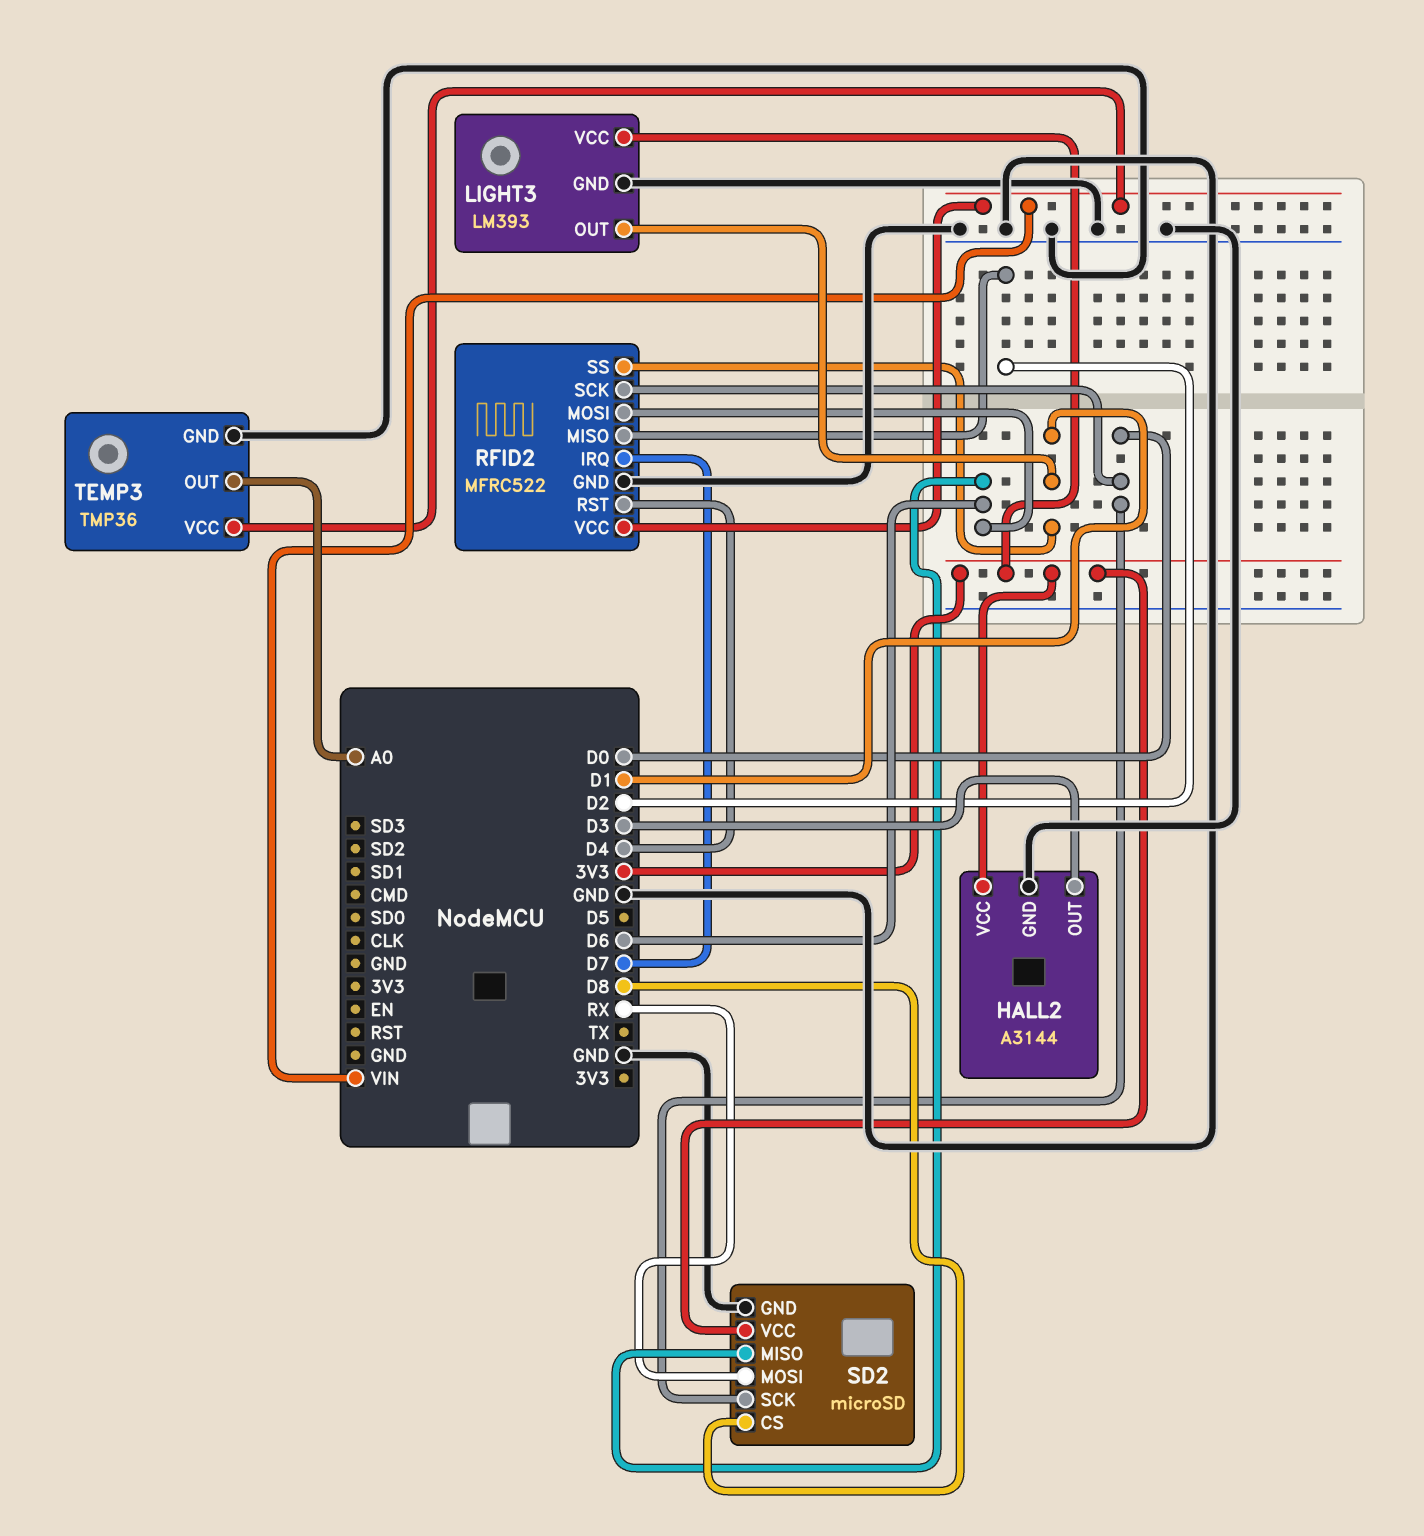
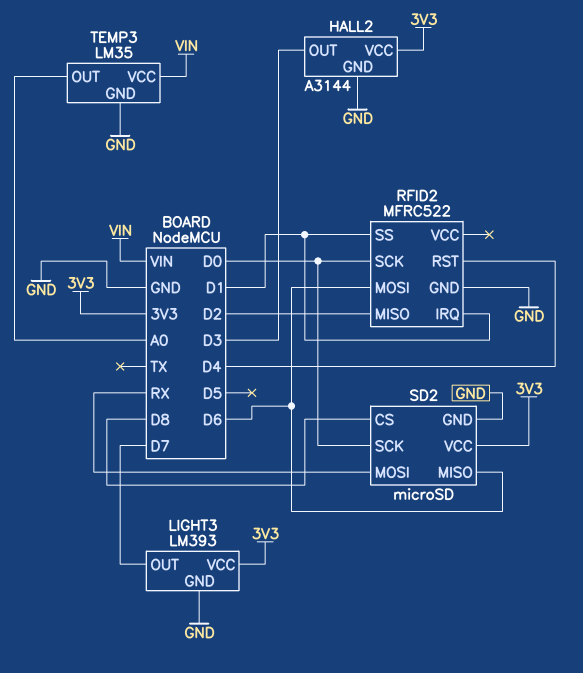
LIGHT3 pin OUT: D1 -> D7
RFID2 pin IRQ: D7 -> D1
RFID2 pin VCC: VIN -> none
TEMP3: TMP36 -> LM35

